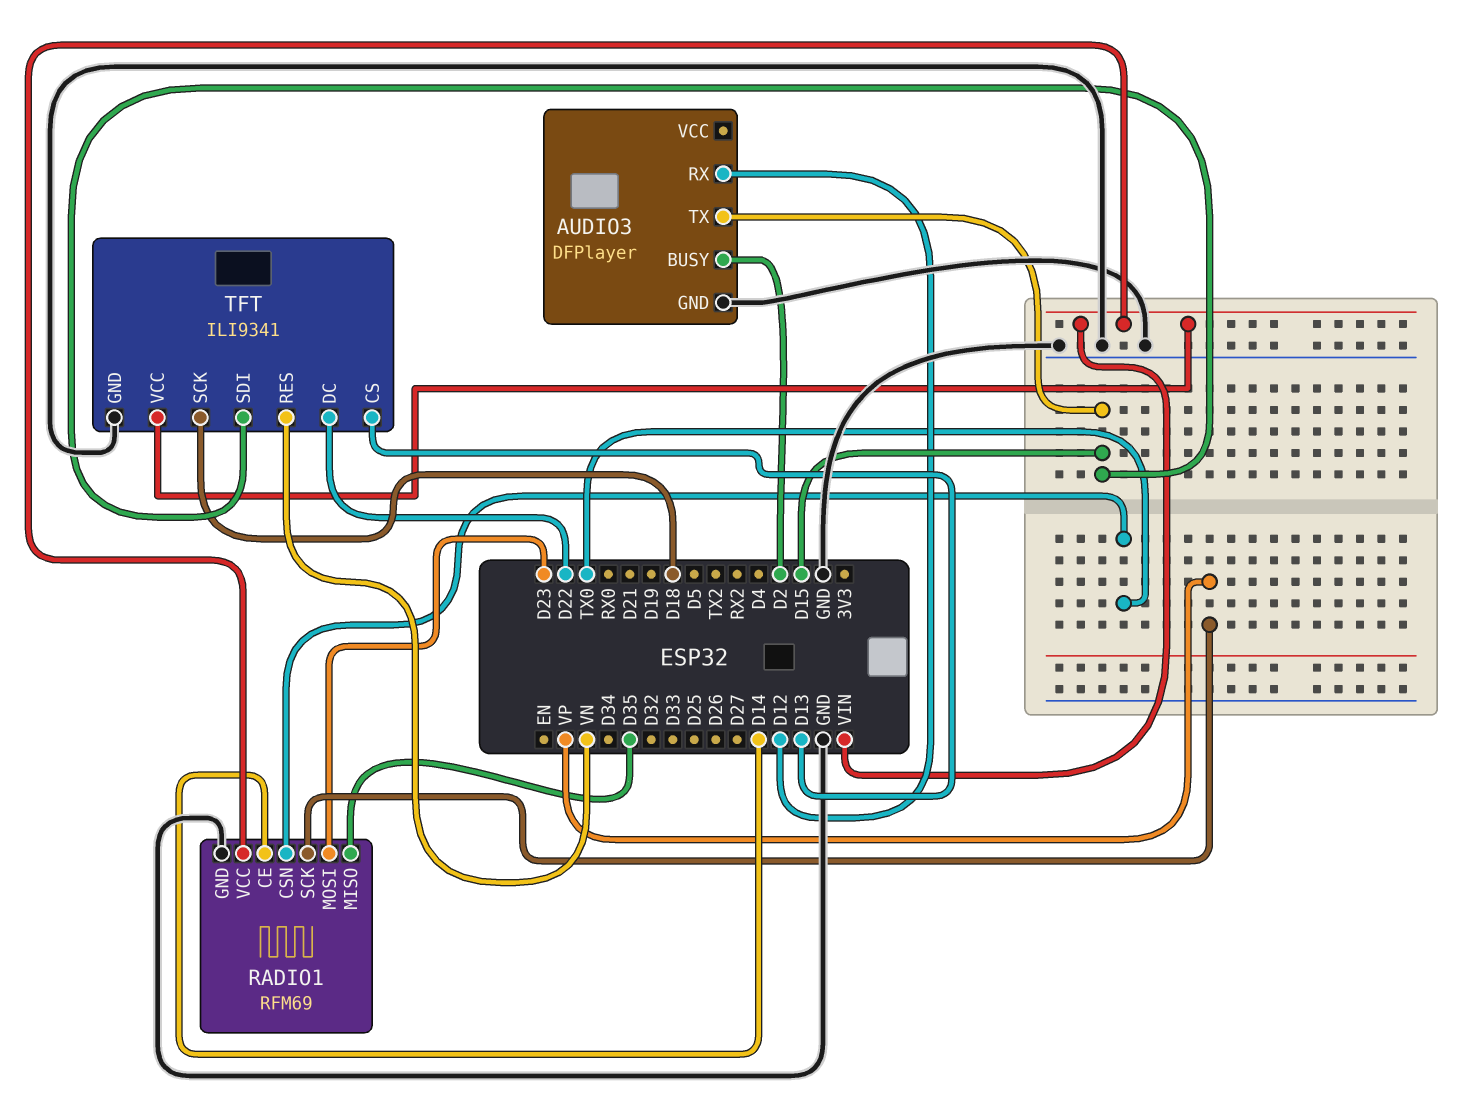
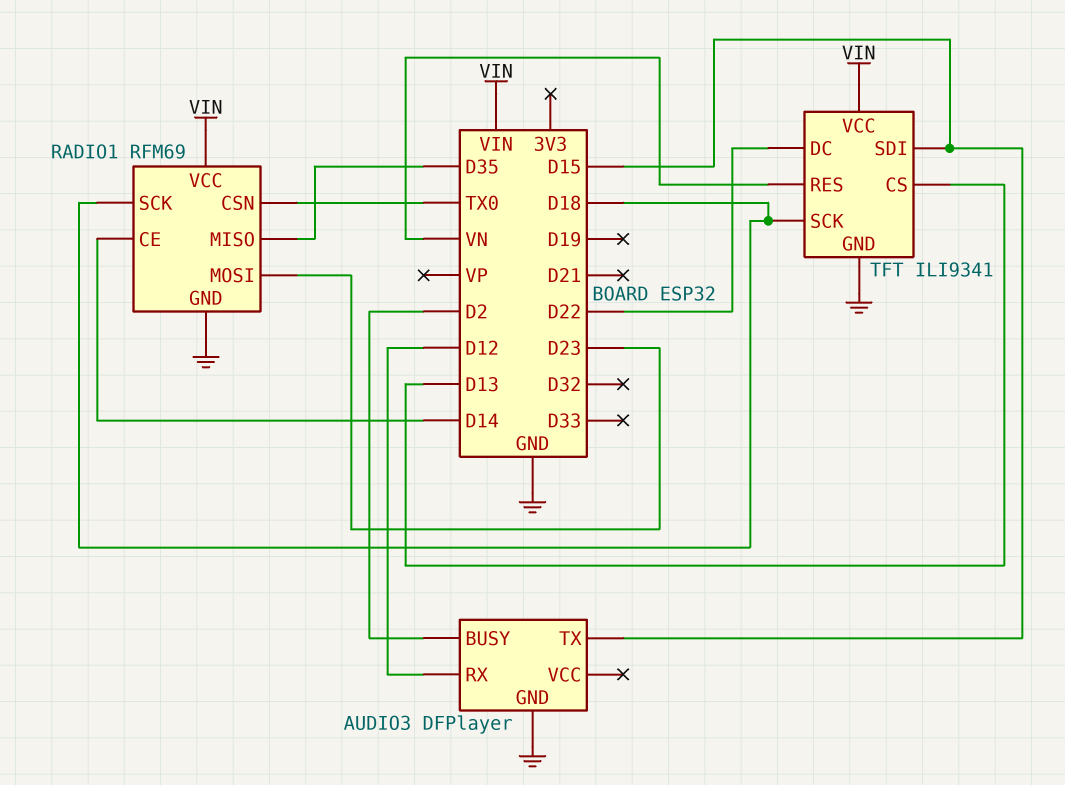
RADIO1 pin SCK: VP -> D18

